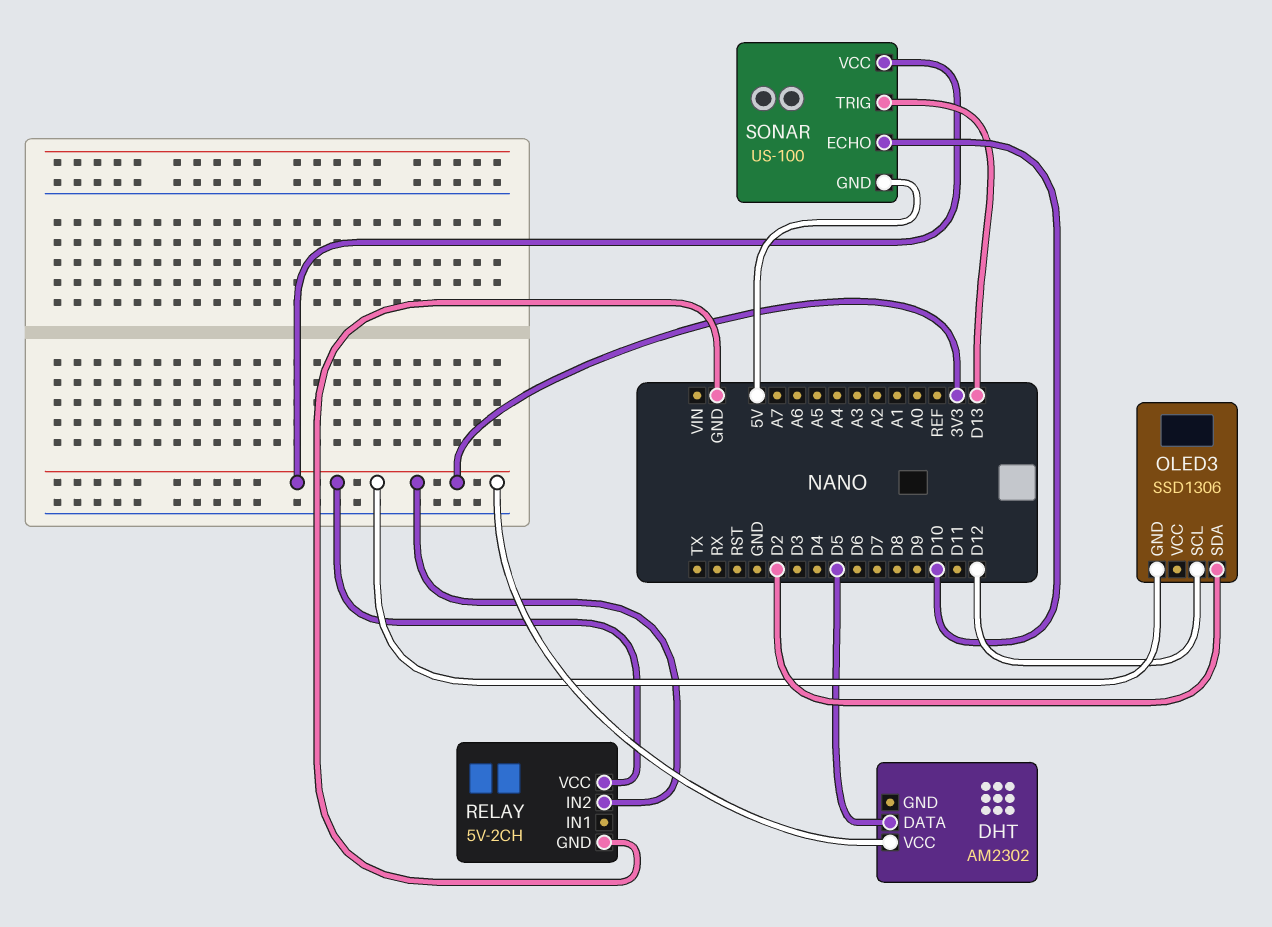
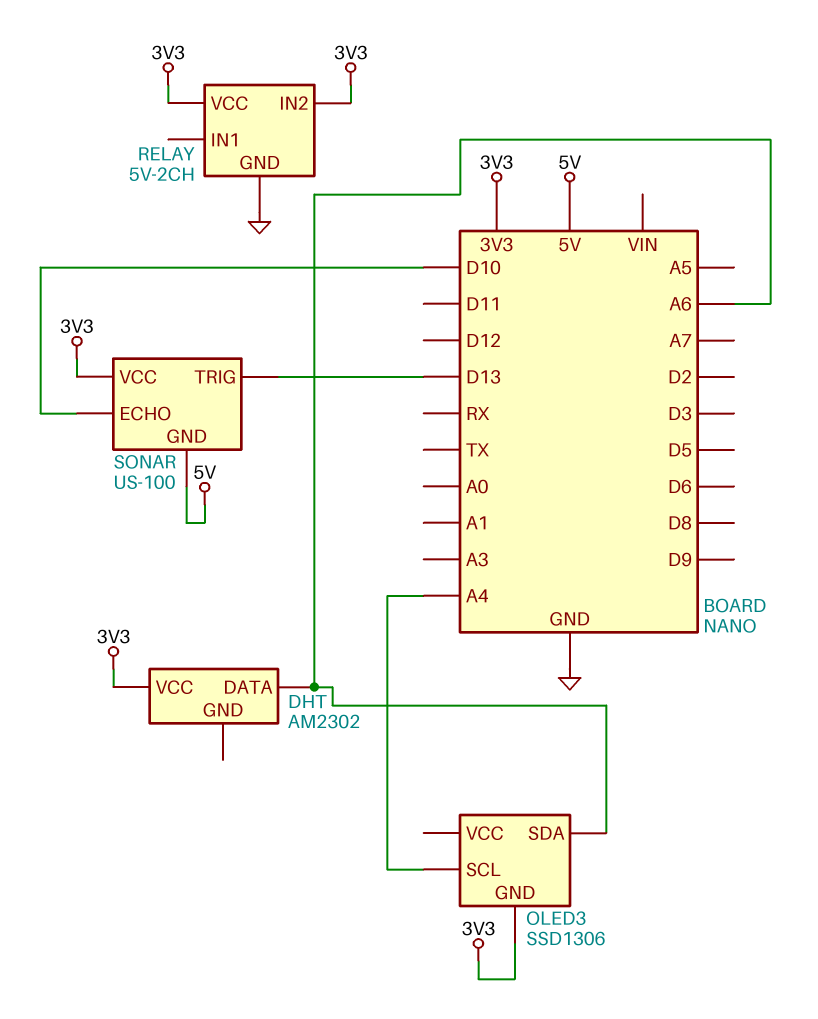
DHT pin DATA: D5 -> A6
OLED3 pin SCL: D12 -> A4
OLED3 pin SDA: D2 -> A6

